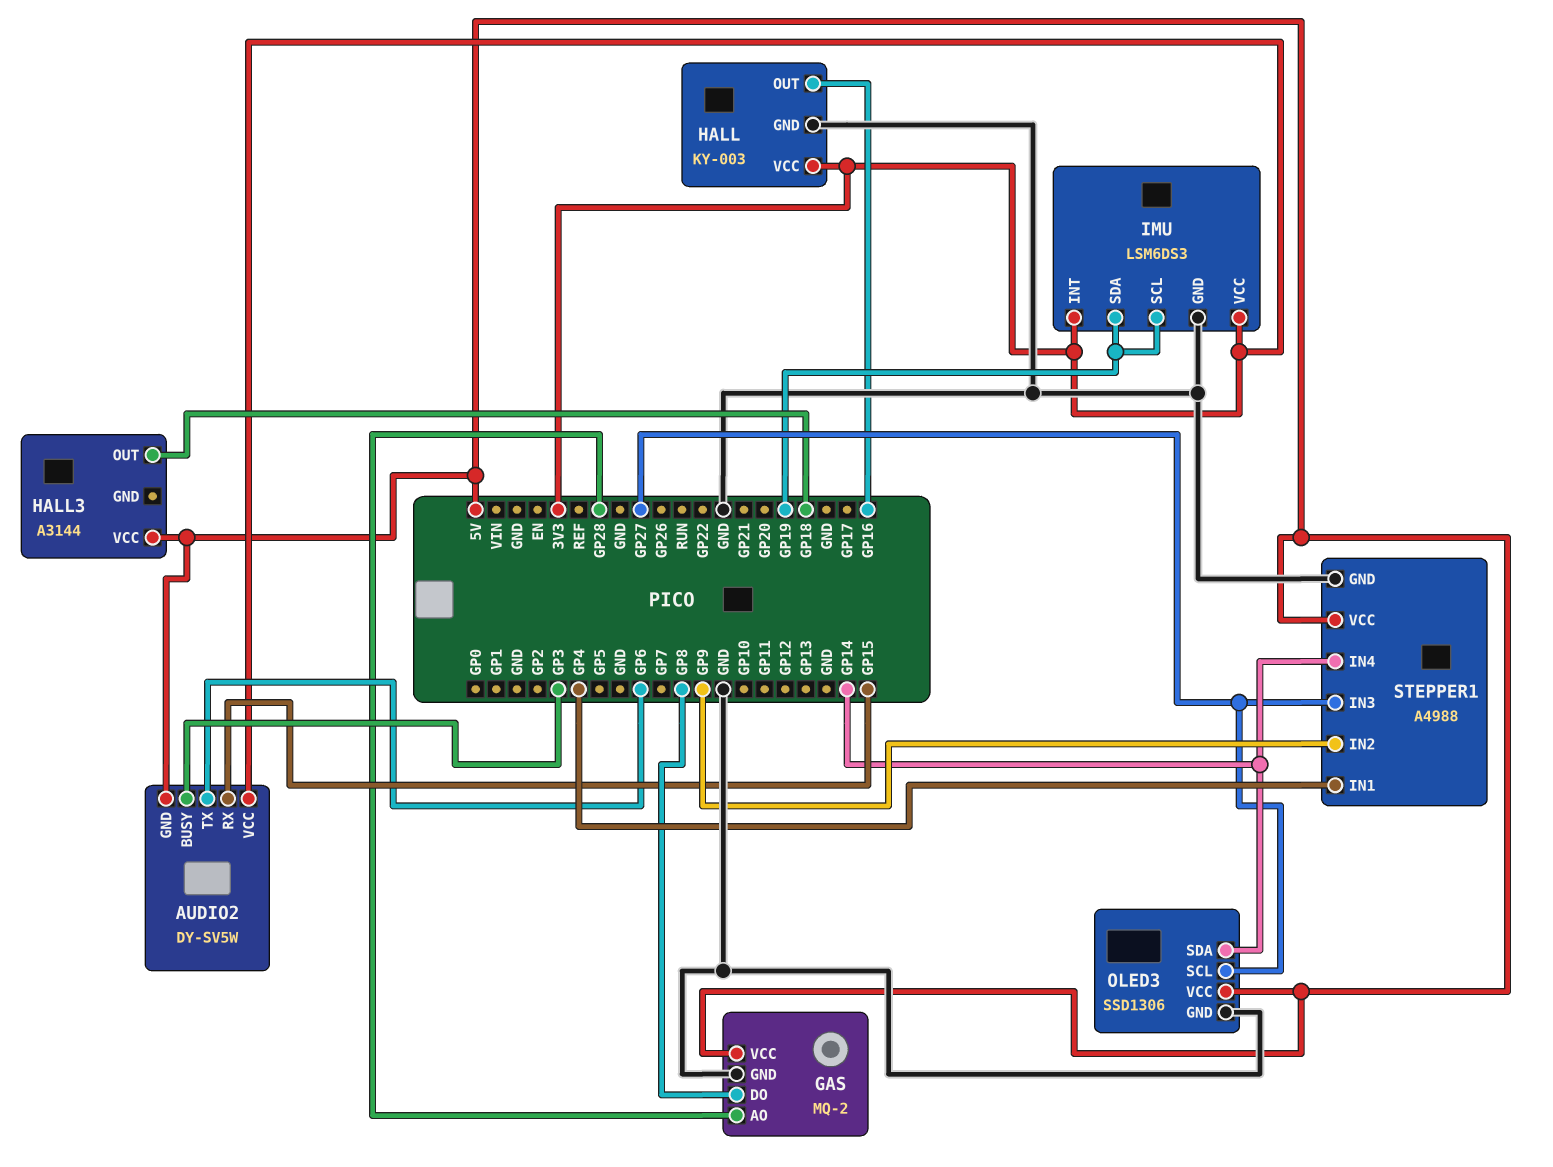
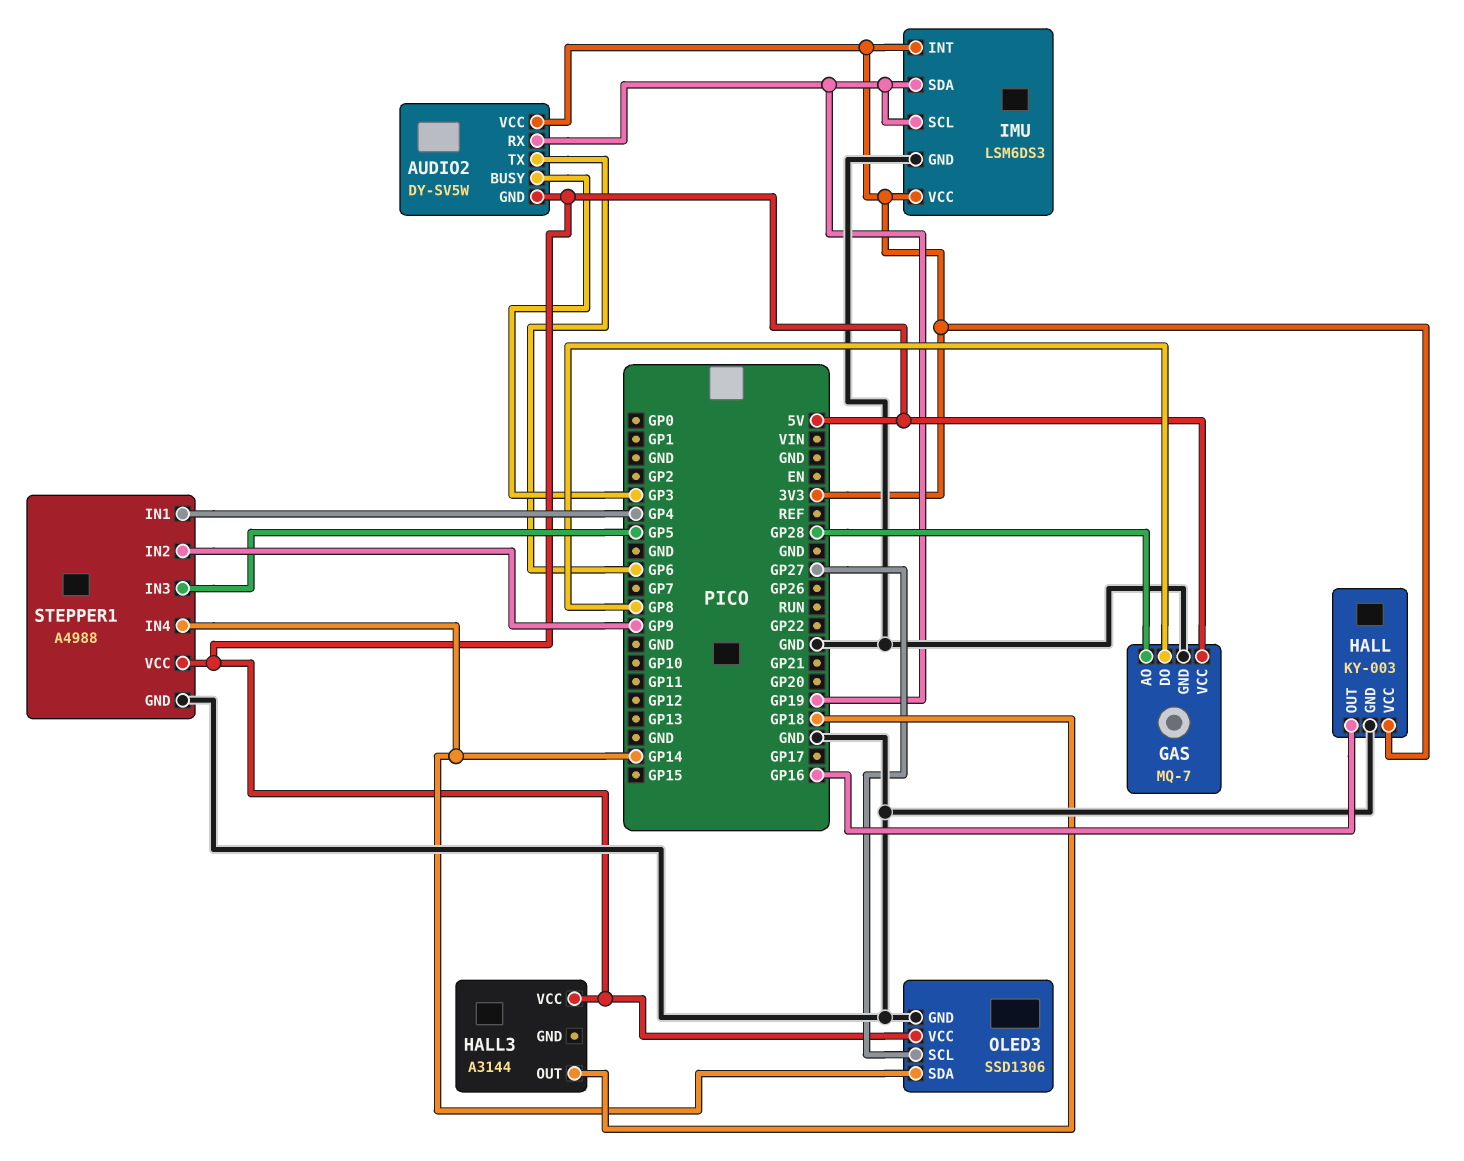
AUDIO2 pin RX: GP15 -> GP19
GAS: MQ-2 -> MQ-7
STEPPER1 pin IN3: GP27 -> GP5

